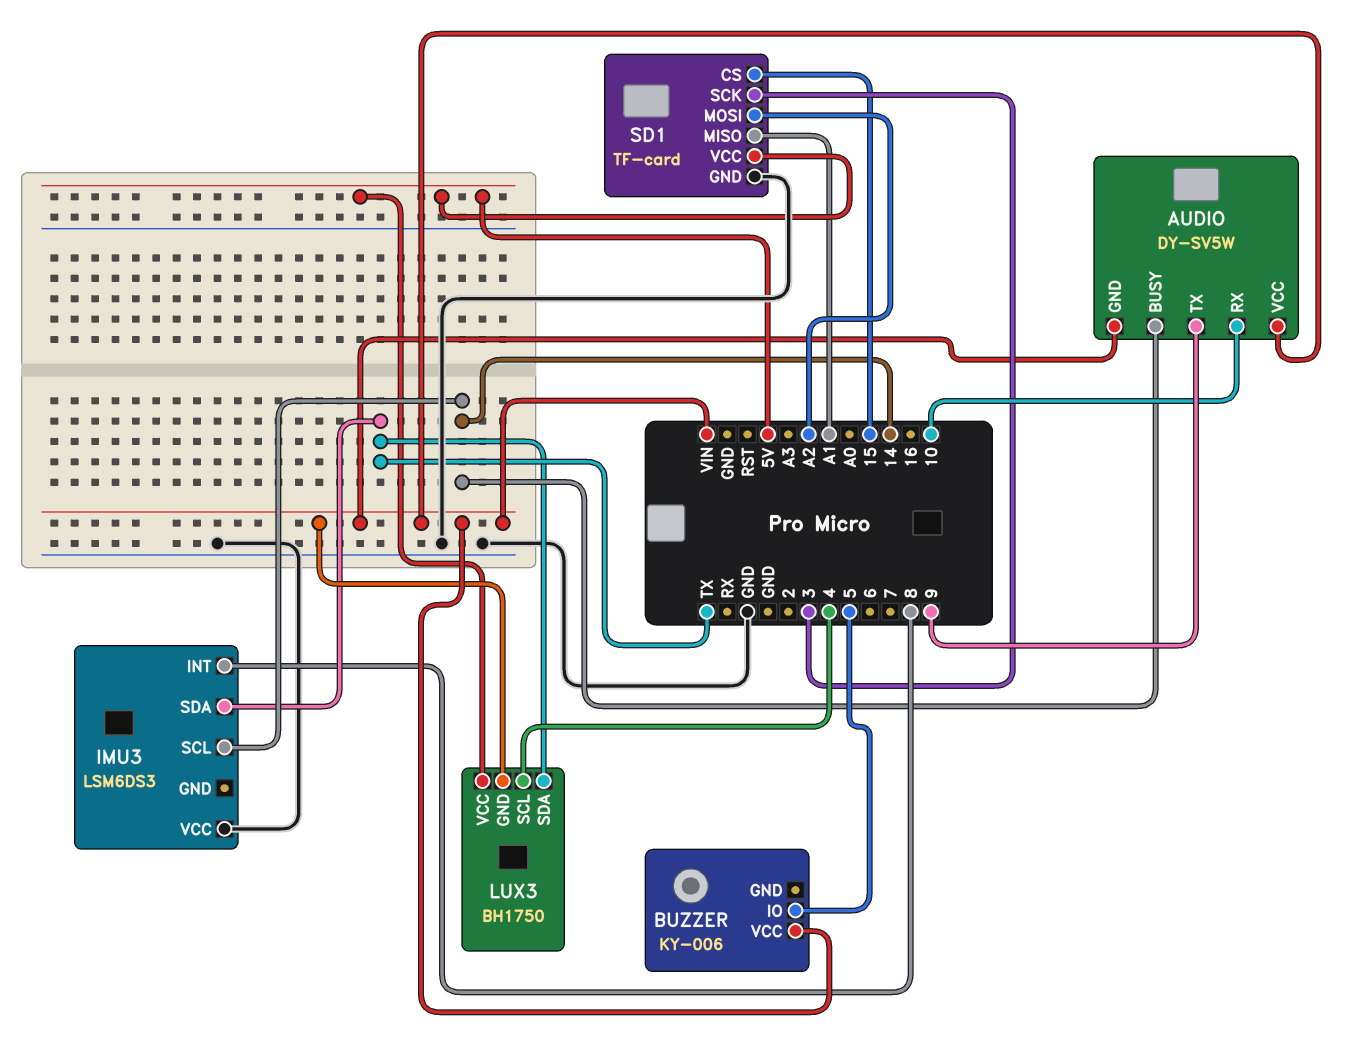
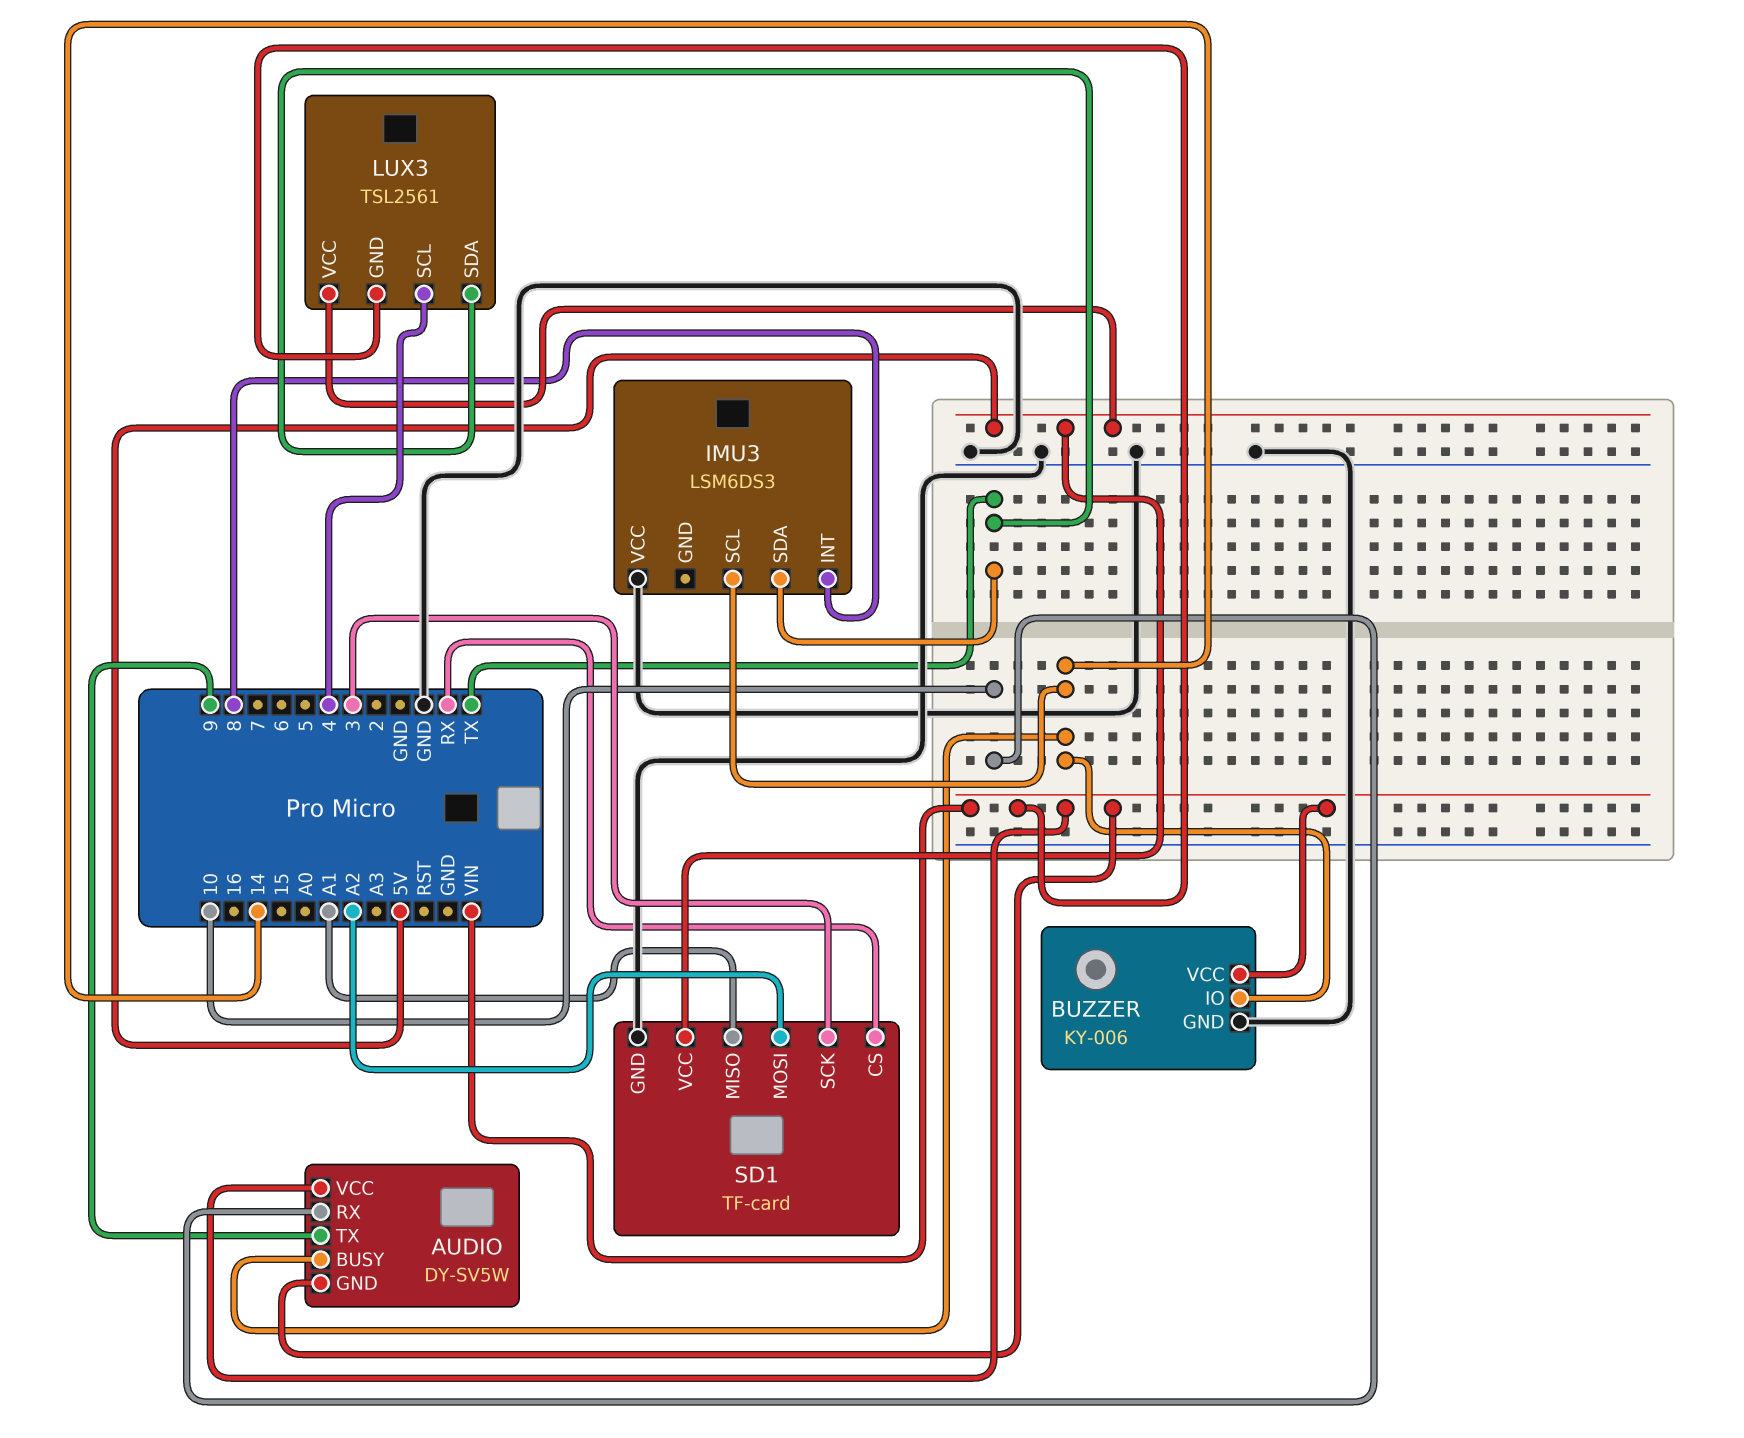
BUZZER pin GND: none -> GND
BUZZER pin IO: 5 -> 14
LUX3: BH1750 -> TSL2561
SD1 pin CS: 15 -> RX

